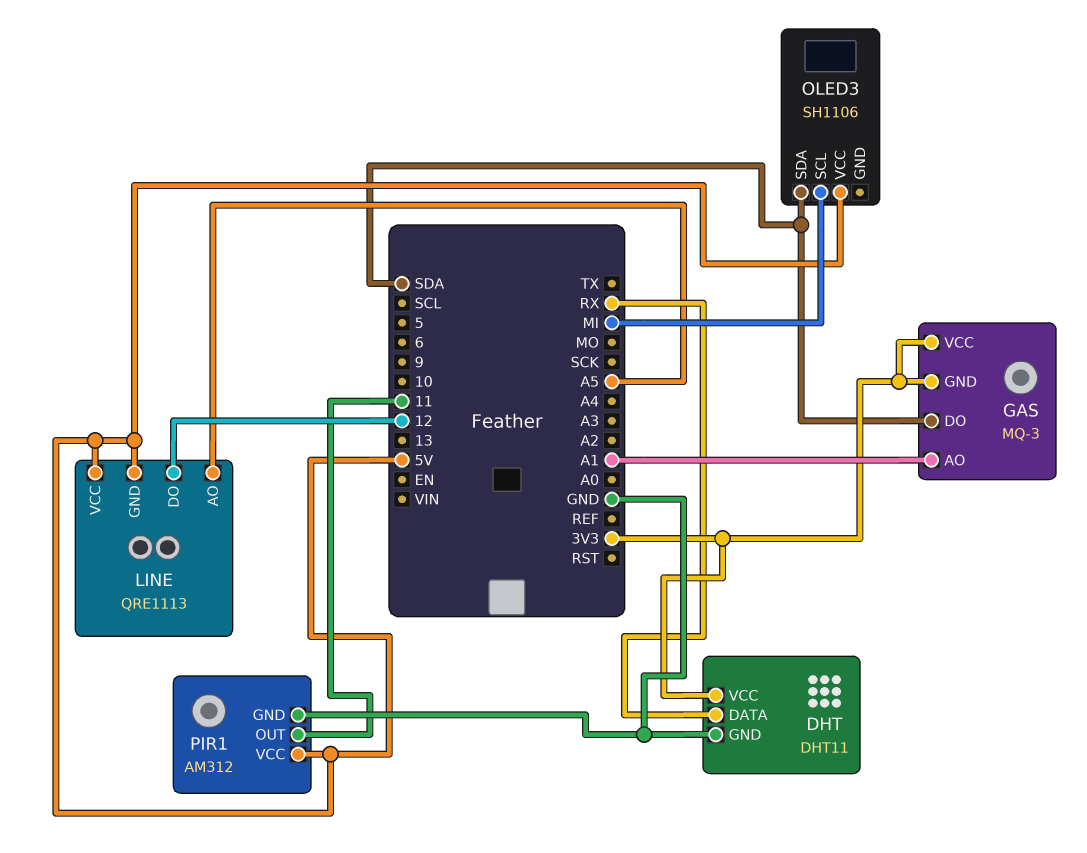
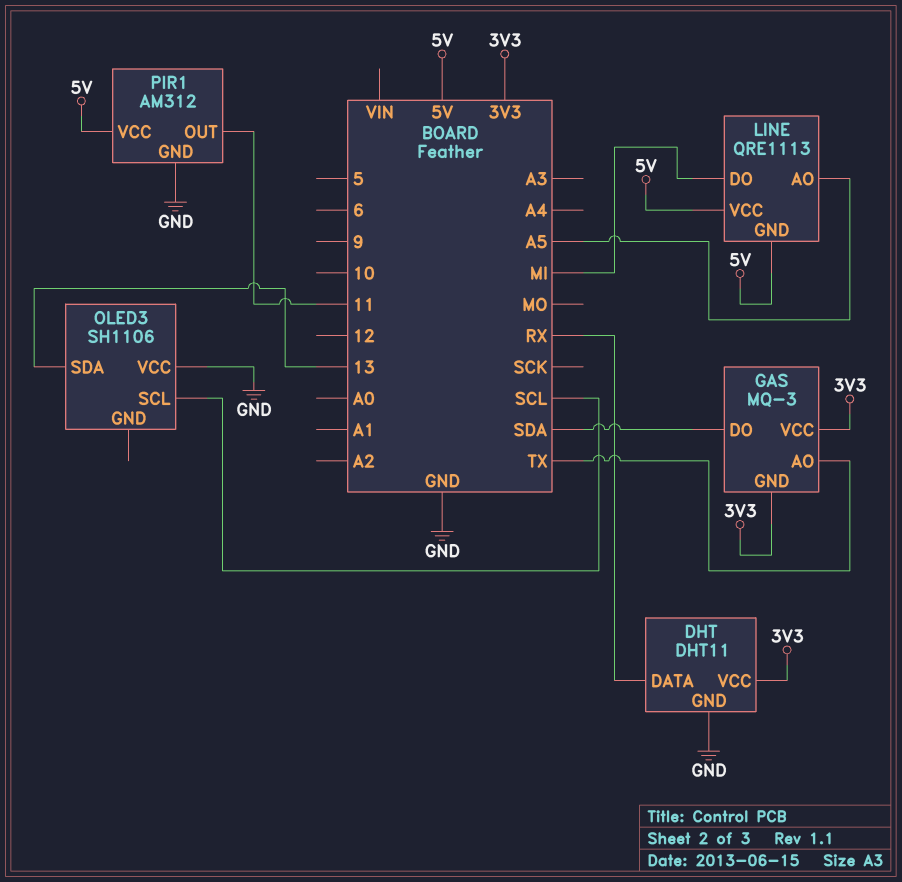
GAS pin AO: A1 -> TX
LINE pin DO: 12 -> MI
OLED3 pin SCL: MI -> SCL
OLED3 pin SDA: SDA -> 13
OLED3 pin VCC: 5V -> GND

